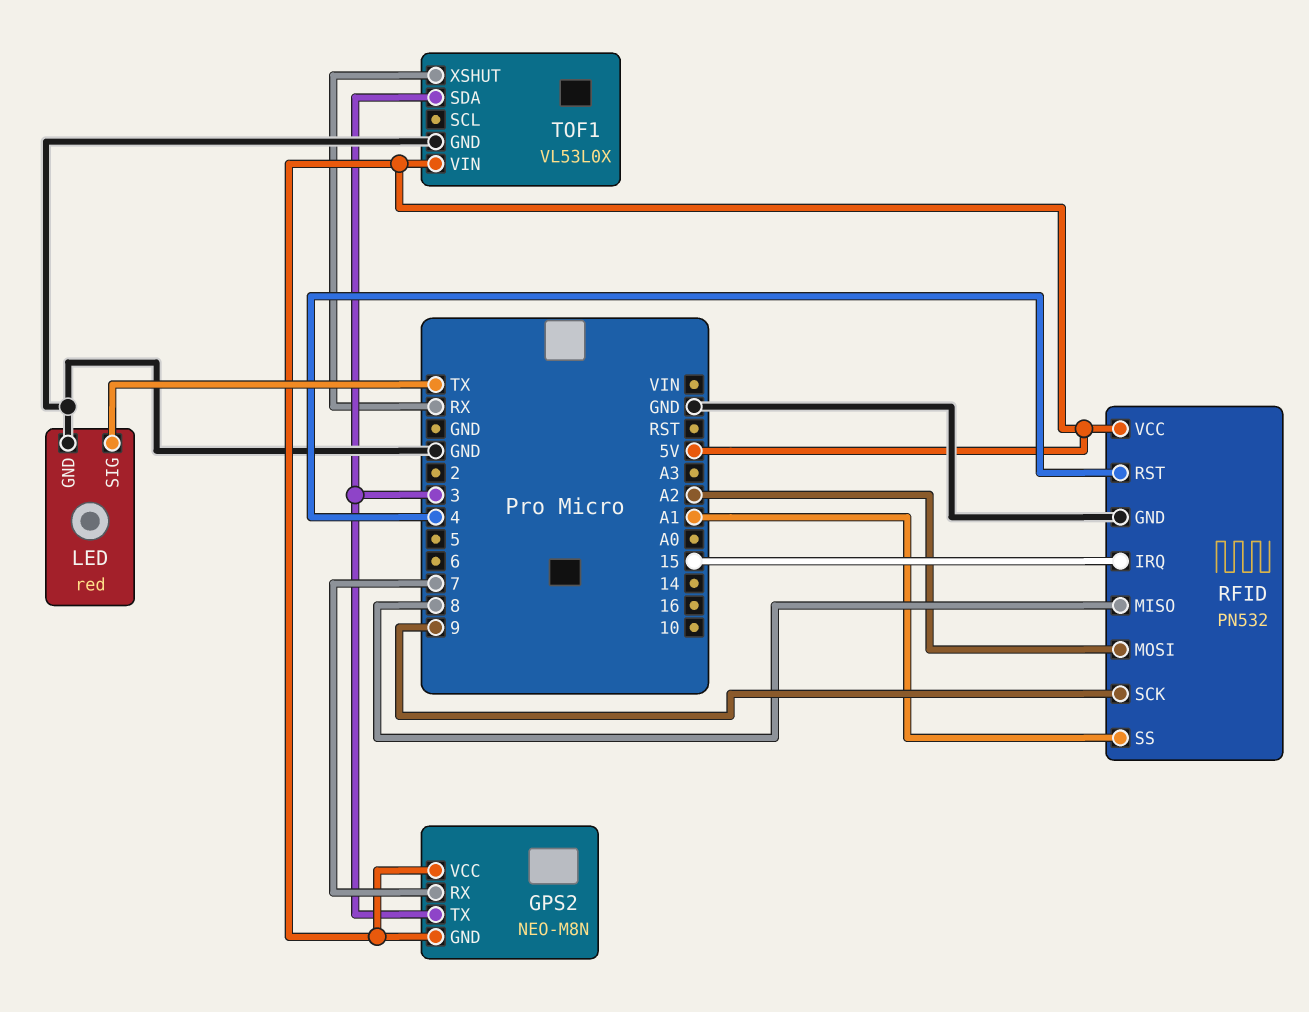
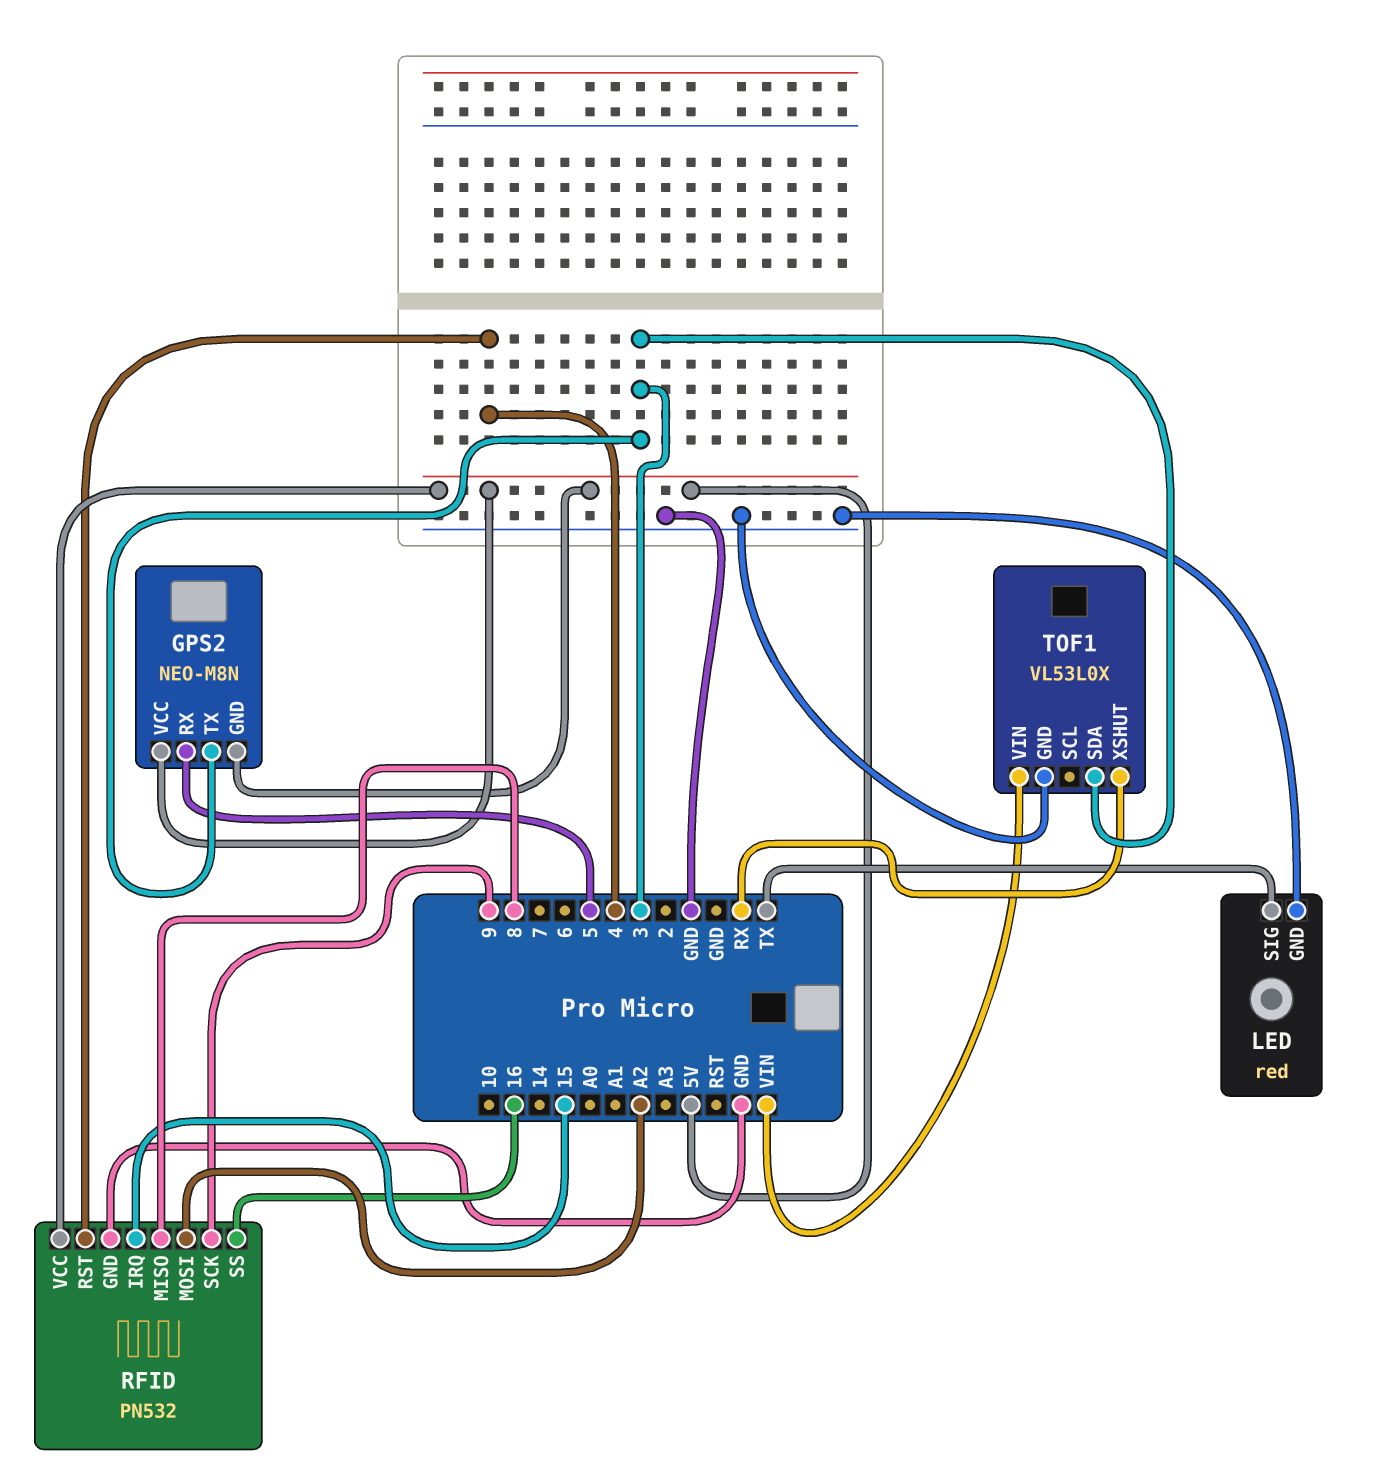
GPS2 pin RX: 7 -> 5
RFID pin SS: A1 -> 16
TOF1 pin VIN: 5V -> VIN

